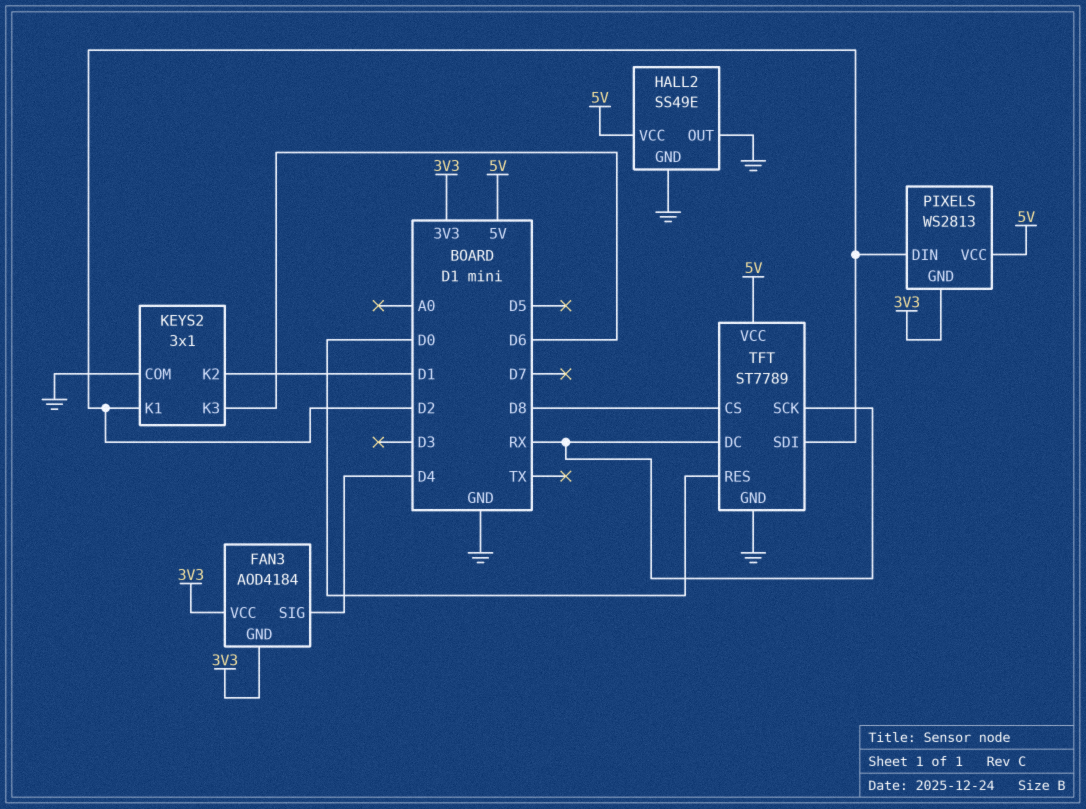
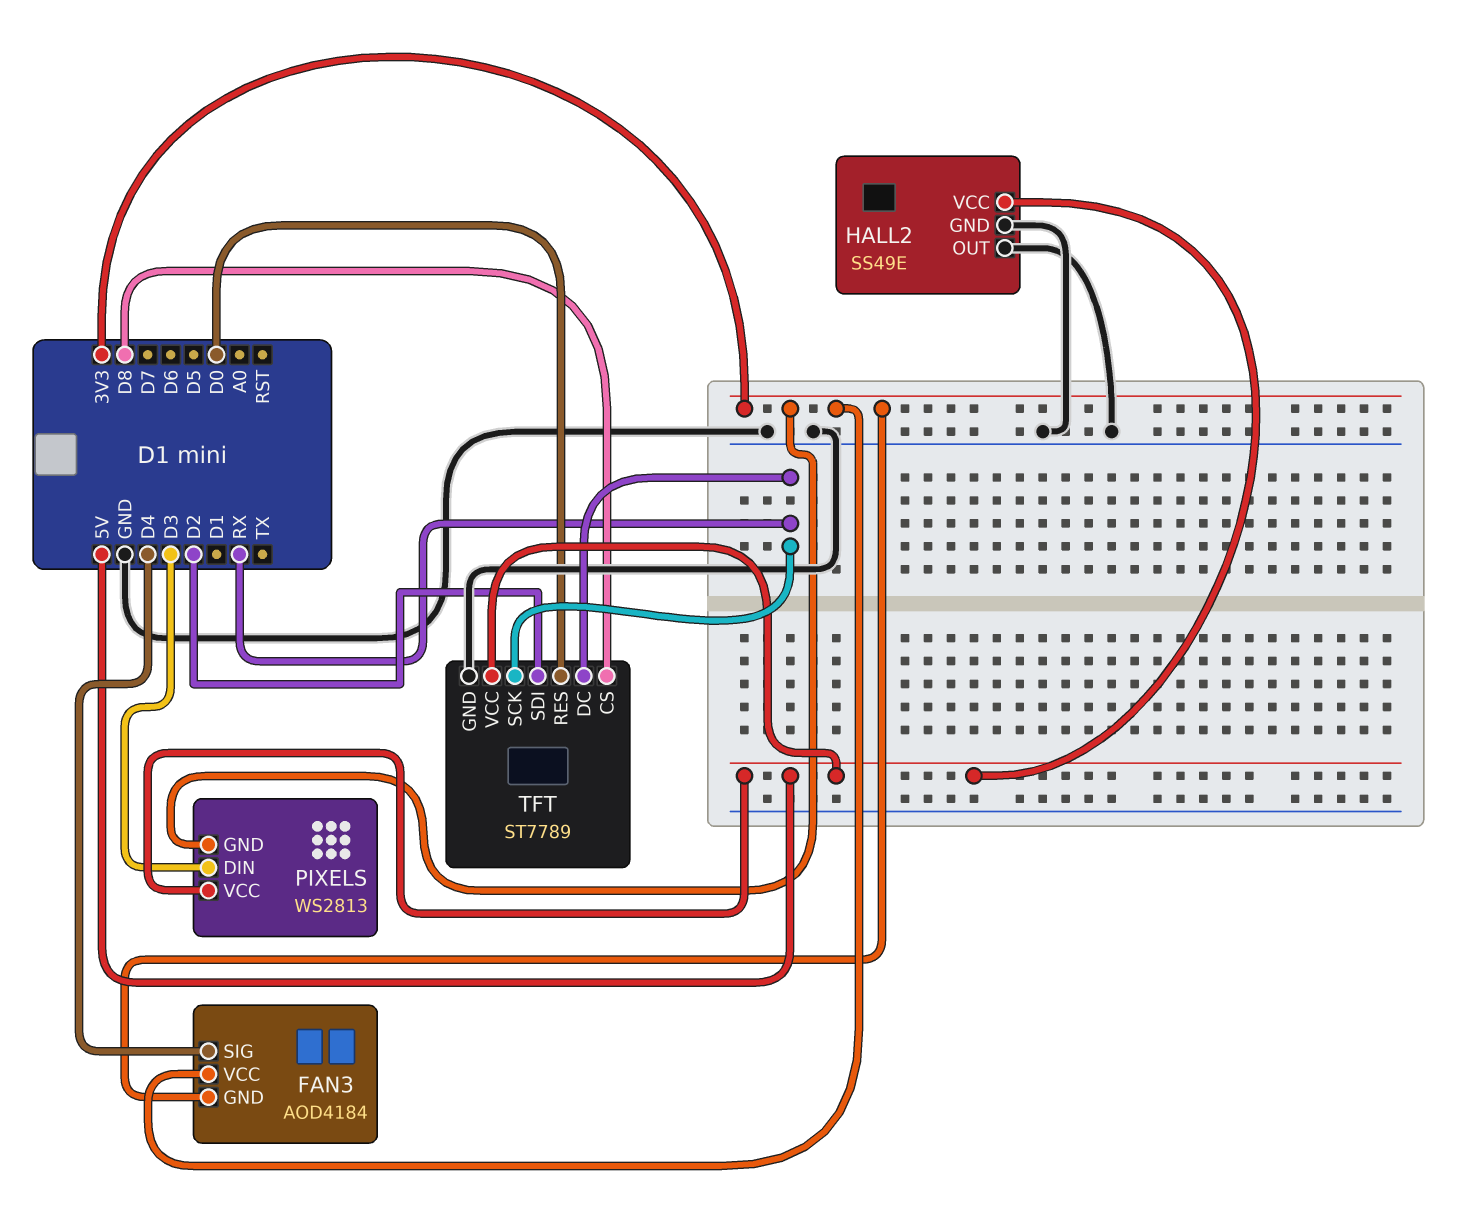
KEYS2: 3x1 -> none
KEYS2 pin COM: GND -> none
KEYS2 pin K1: D2 -> none
KEYS2 pin K2: D1 -> none
KEYS2 pin K3: D6 -> none
PIXELS pin DIN: D2 -> D3

